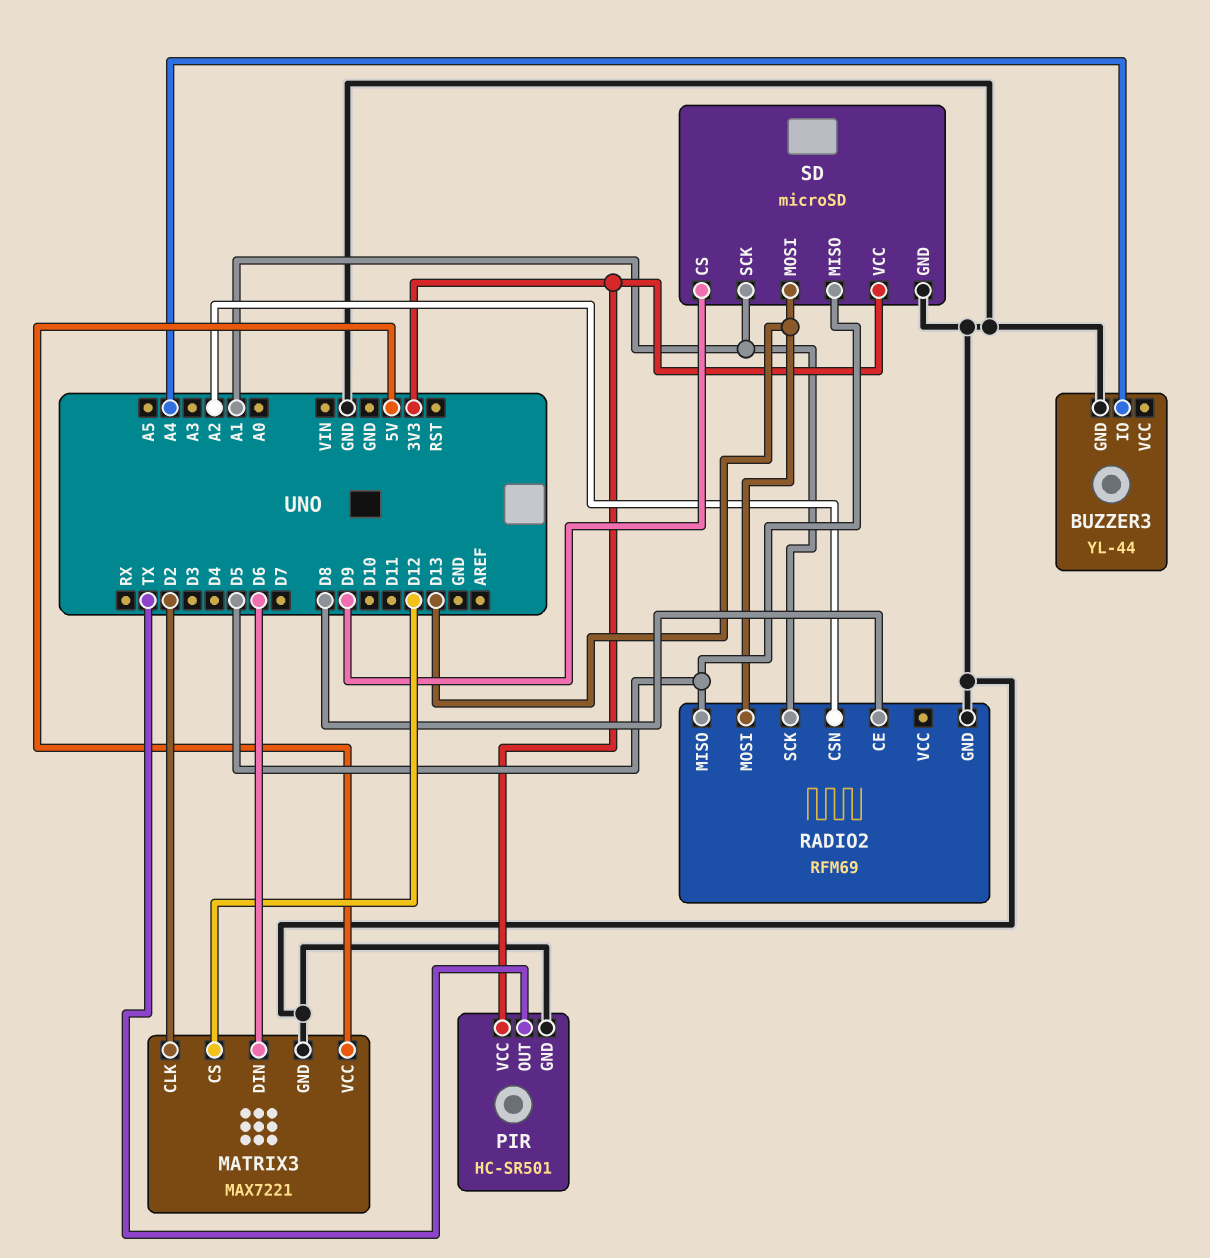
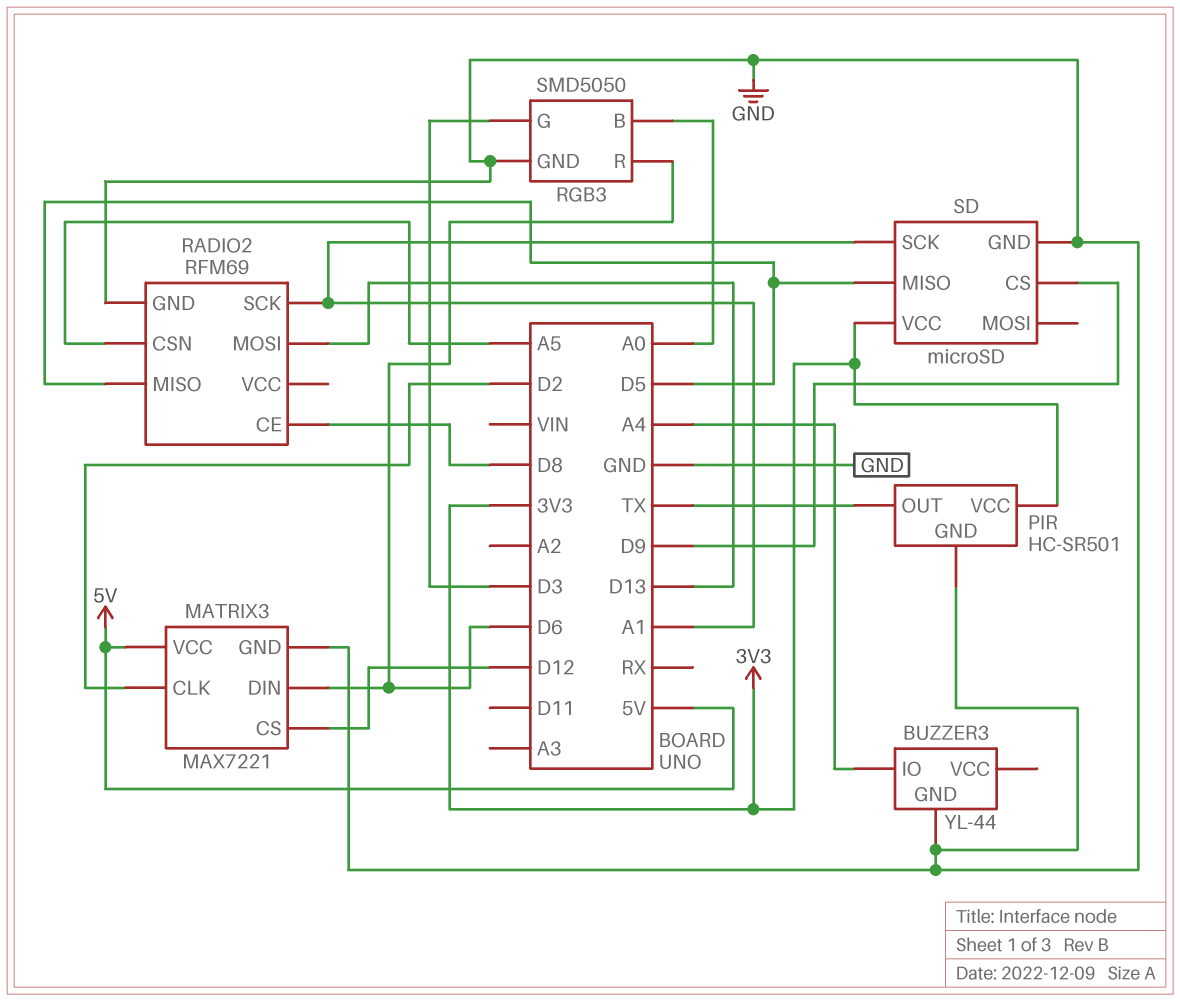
RADIO2 pin CSN: A2 -> A5
RGB3: none -> SMD5050
RGB3 pin B: none -> A0
RGB3 pin G: none -> D3
RGB3 pin GND: none -> GND
RGB3 pin R: none -> D6
SD pin MOSI: D13 -> none

